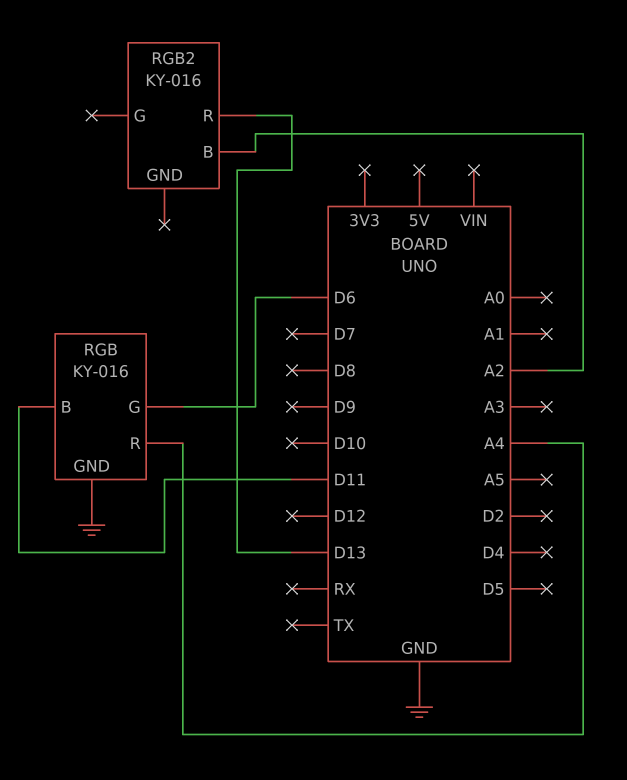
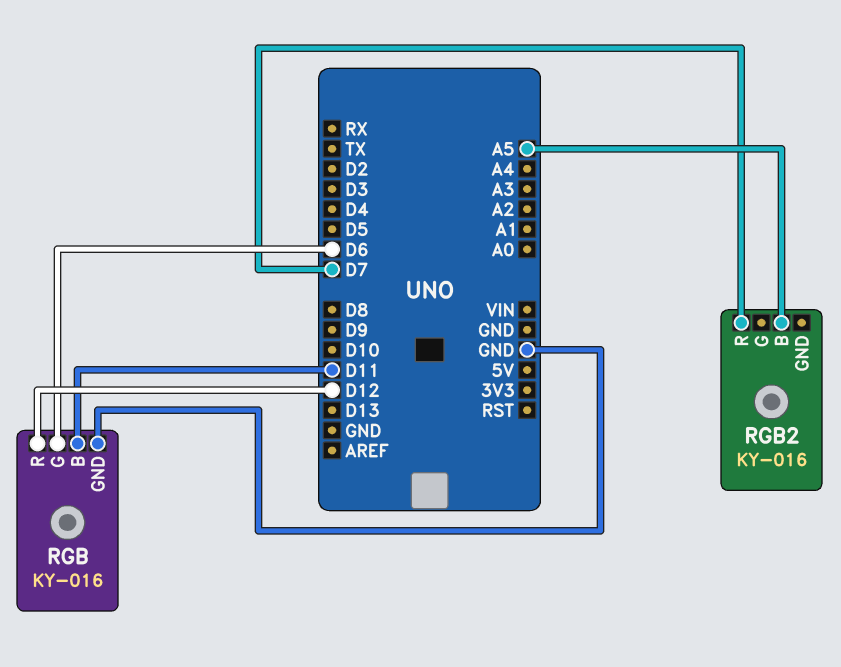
RGB pin R: A4 -> D12
RGB2 pin B: A2 -> A5
RGB2 pin R: D13 -> D7

